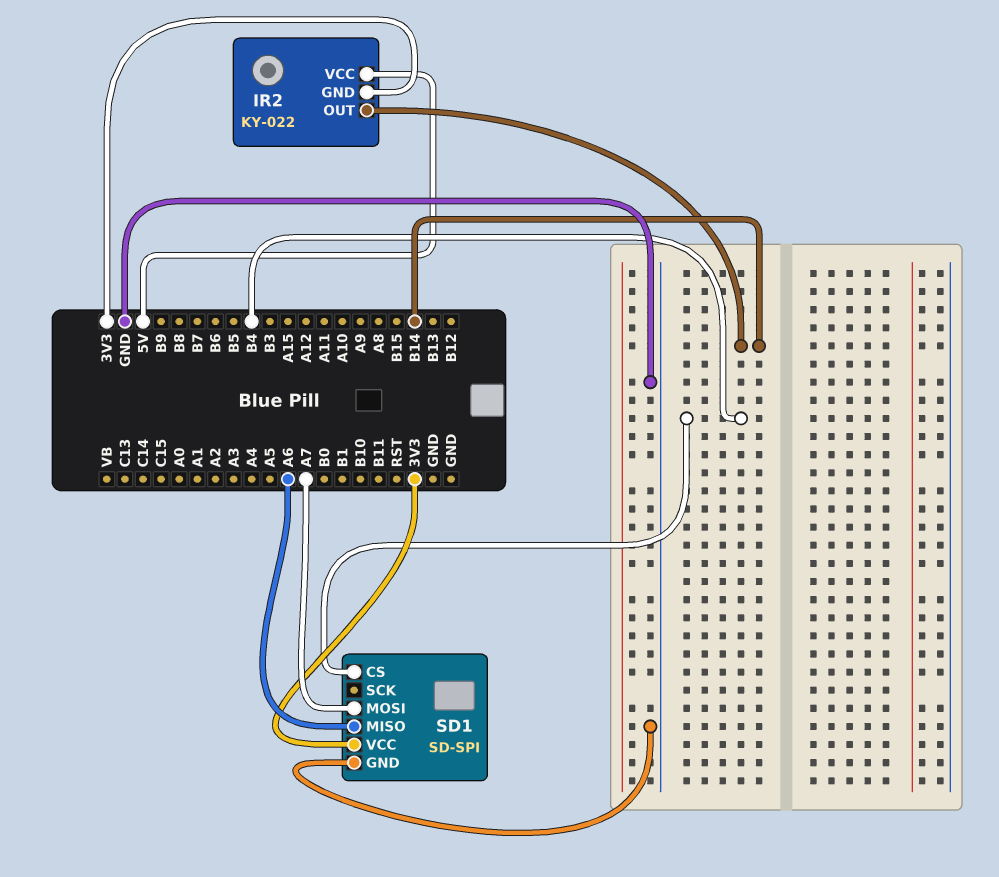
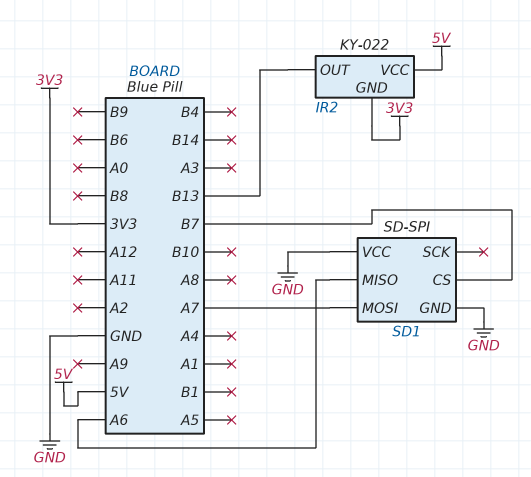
IR2 pin OUT: B14 -> B13
SD1 pin CS: B4 -> B7
SD1 pin VCC: 3V3 -> GND

